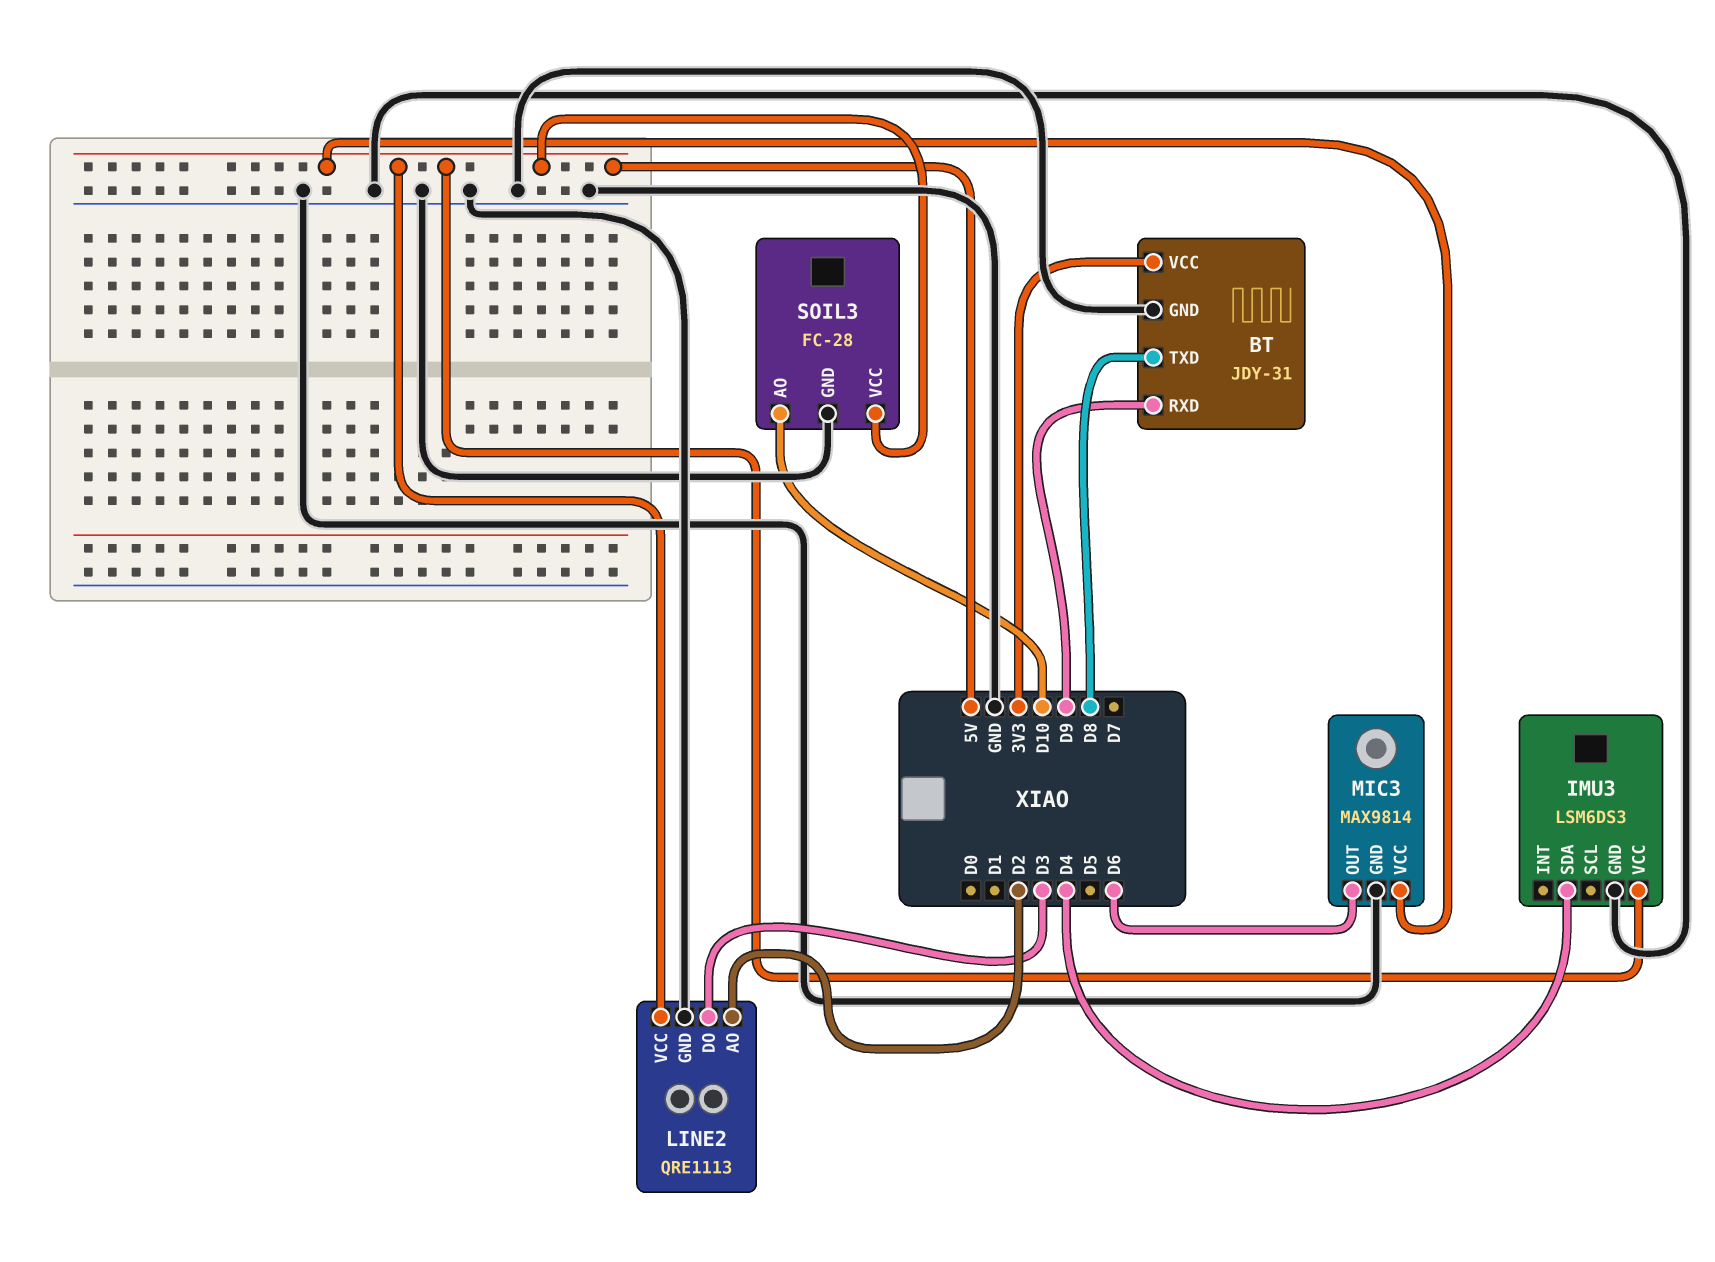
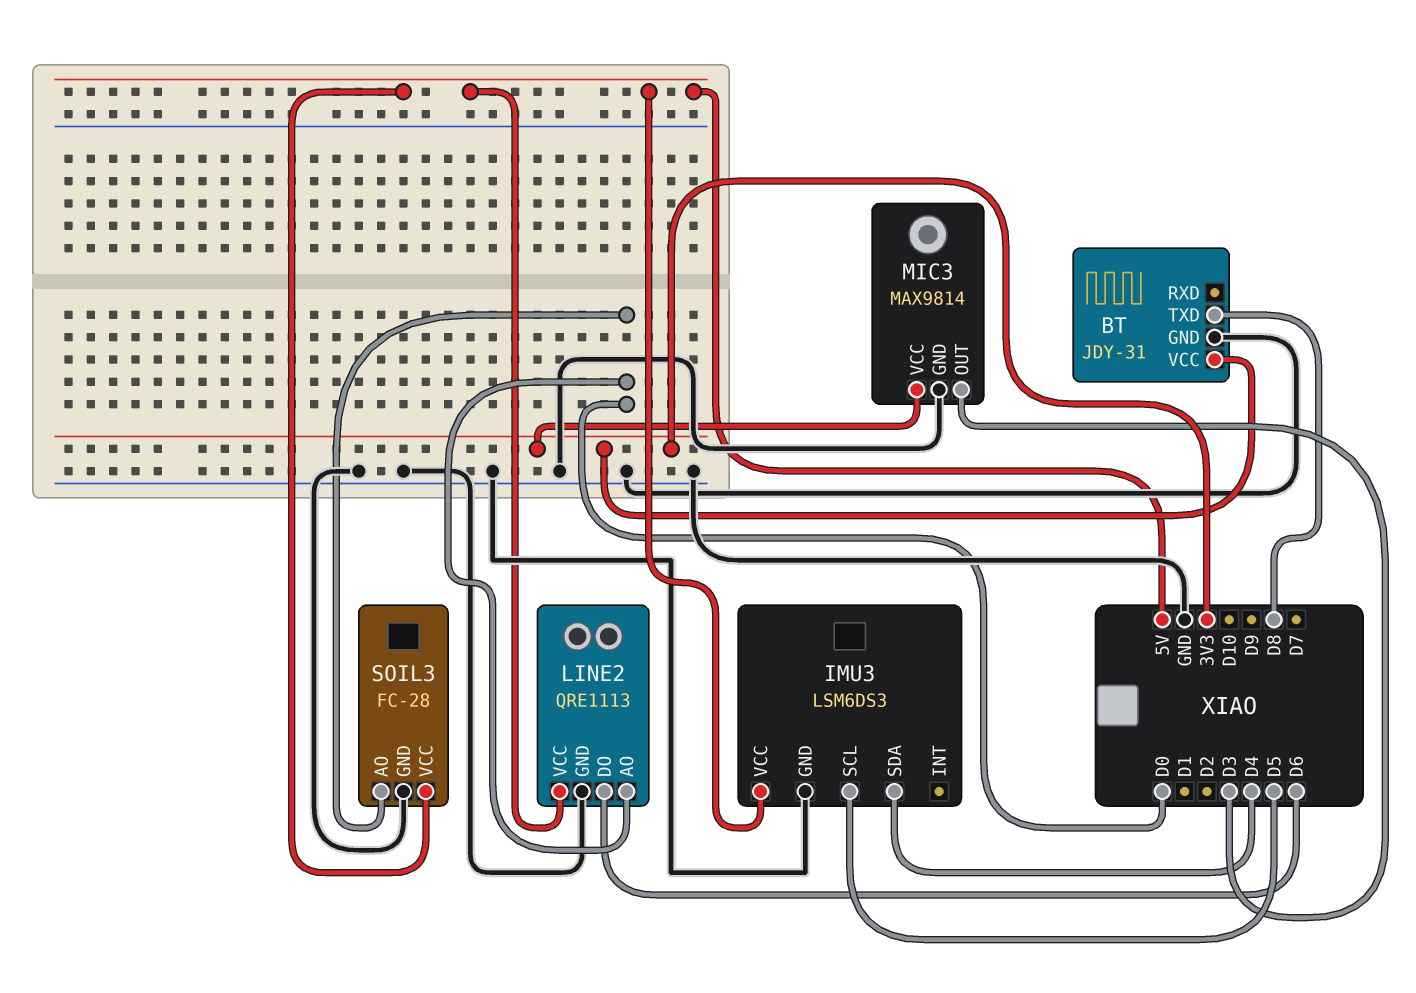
BT pin RXD: D9 -> none
IMU3 pin SCL: none -> D5
LINE2 pin AO: D2 -> D0
LINE2 pin DO: D3 -> D6
MIC3 pin OUT: D6 -> D3
MIC3 pin VCC: 5V -> 3V3
SOIL3 pin AO: D10 -> D0

